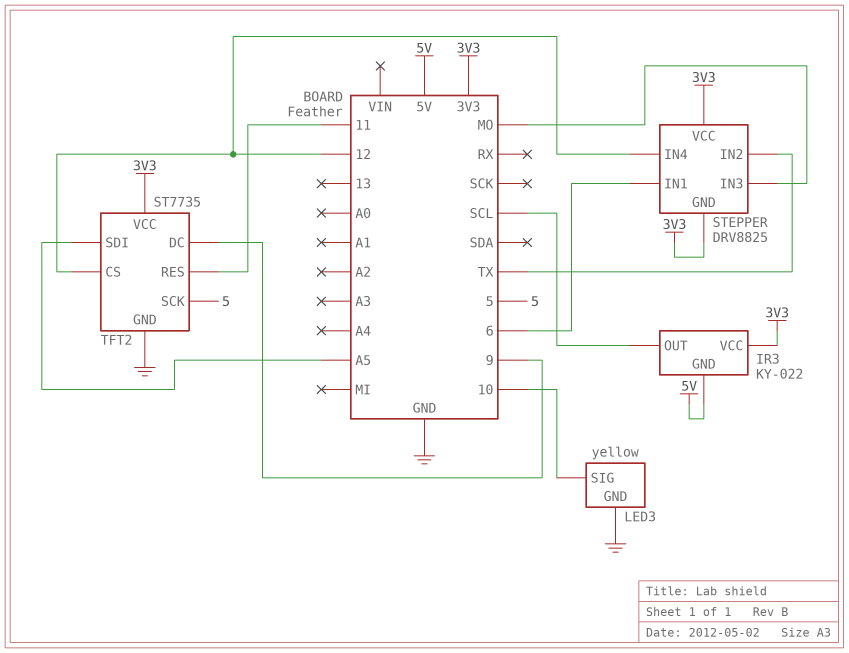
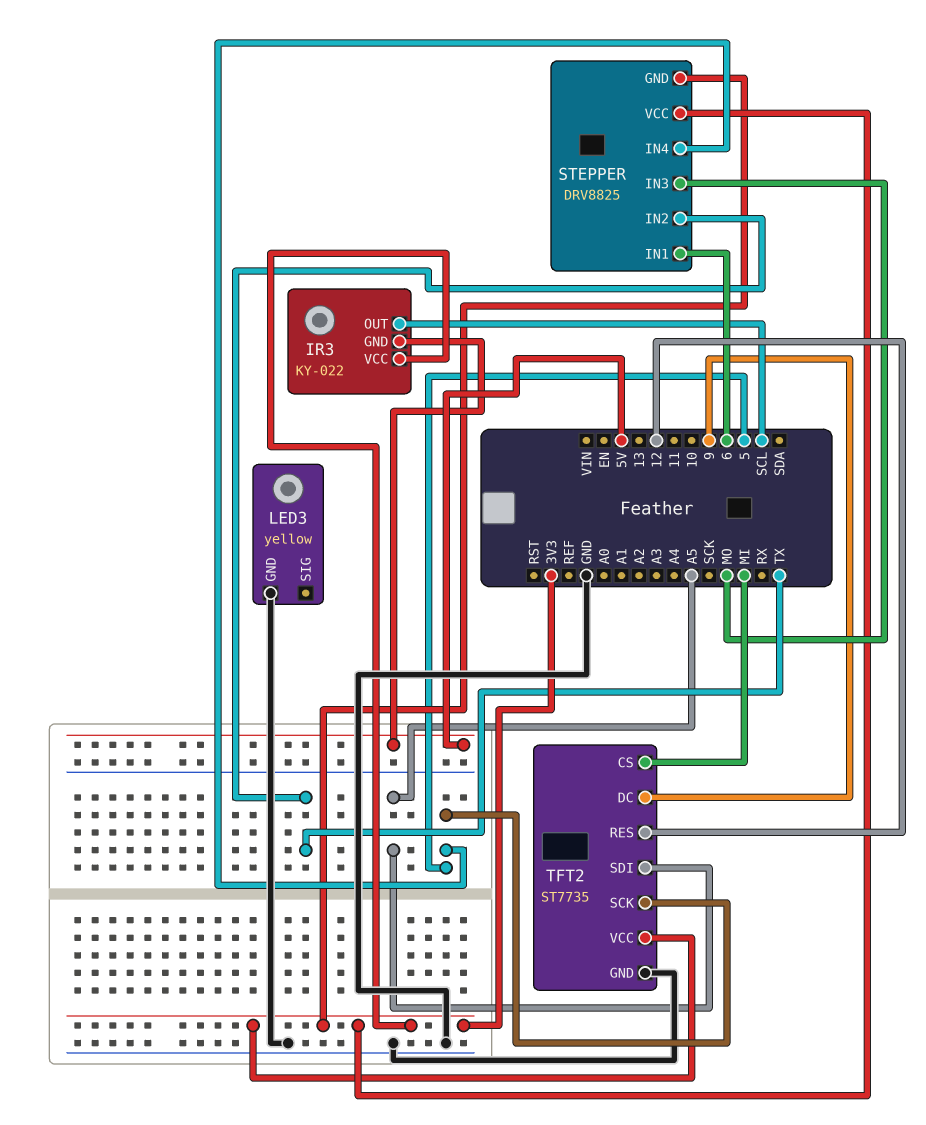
LED3 pin SIG: 10 -> none
STEPPER pin IN4: 12 -> 5
TFT2 pin CS: 12 -> MI
TFT2 pin RES: 11 -> 12

